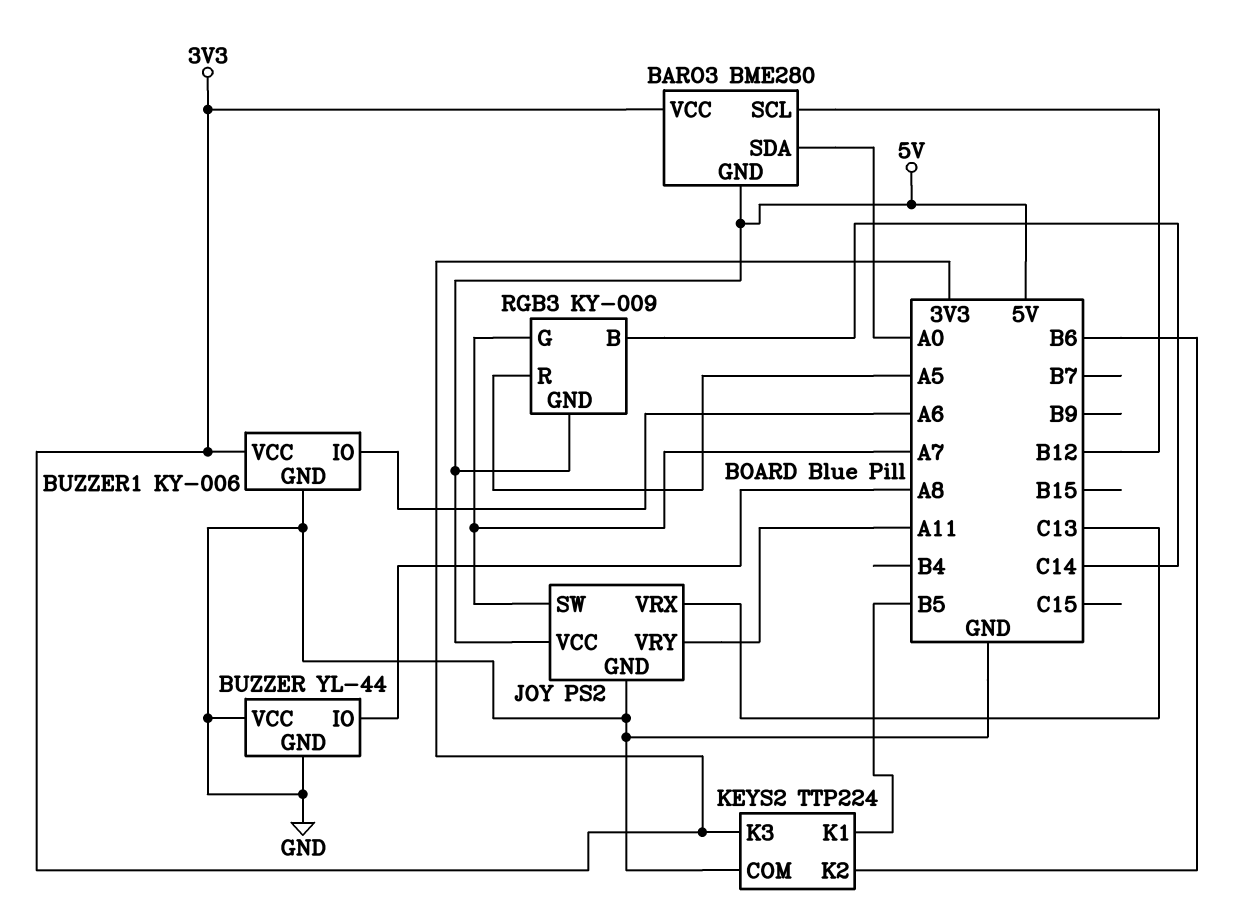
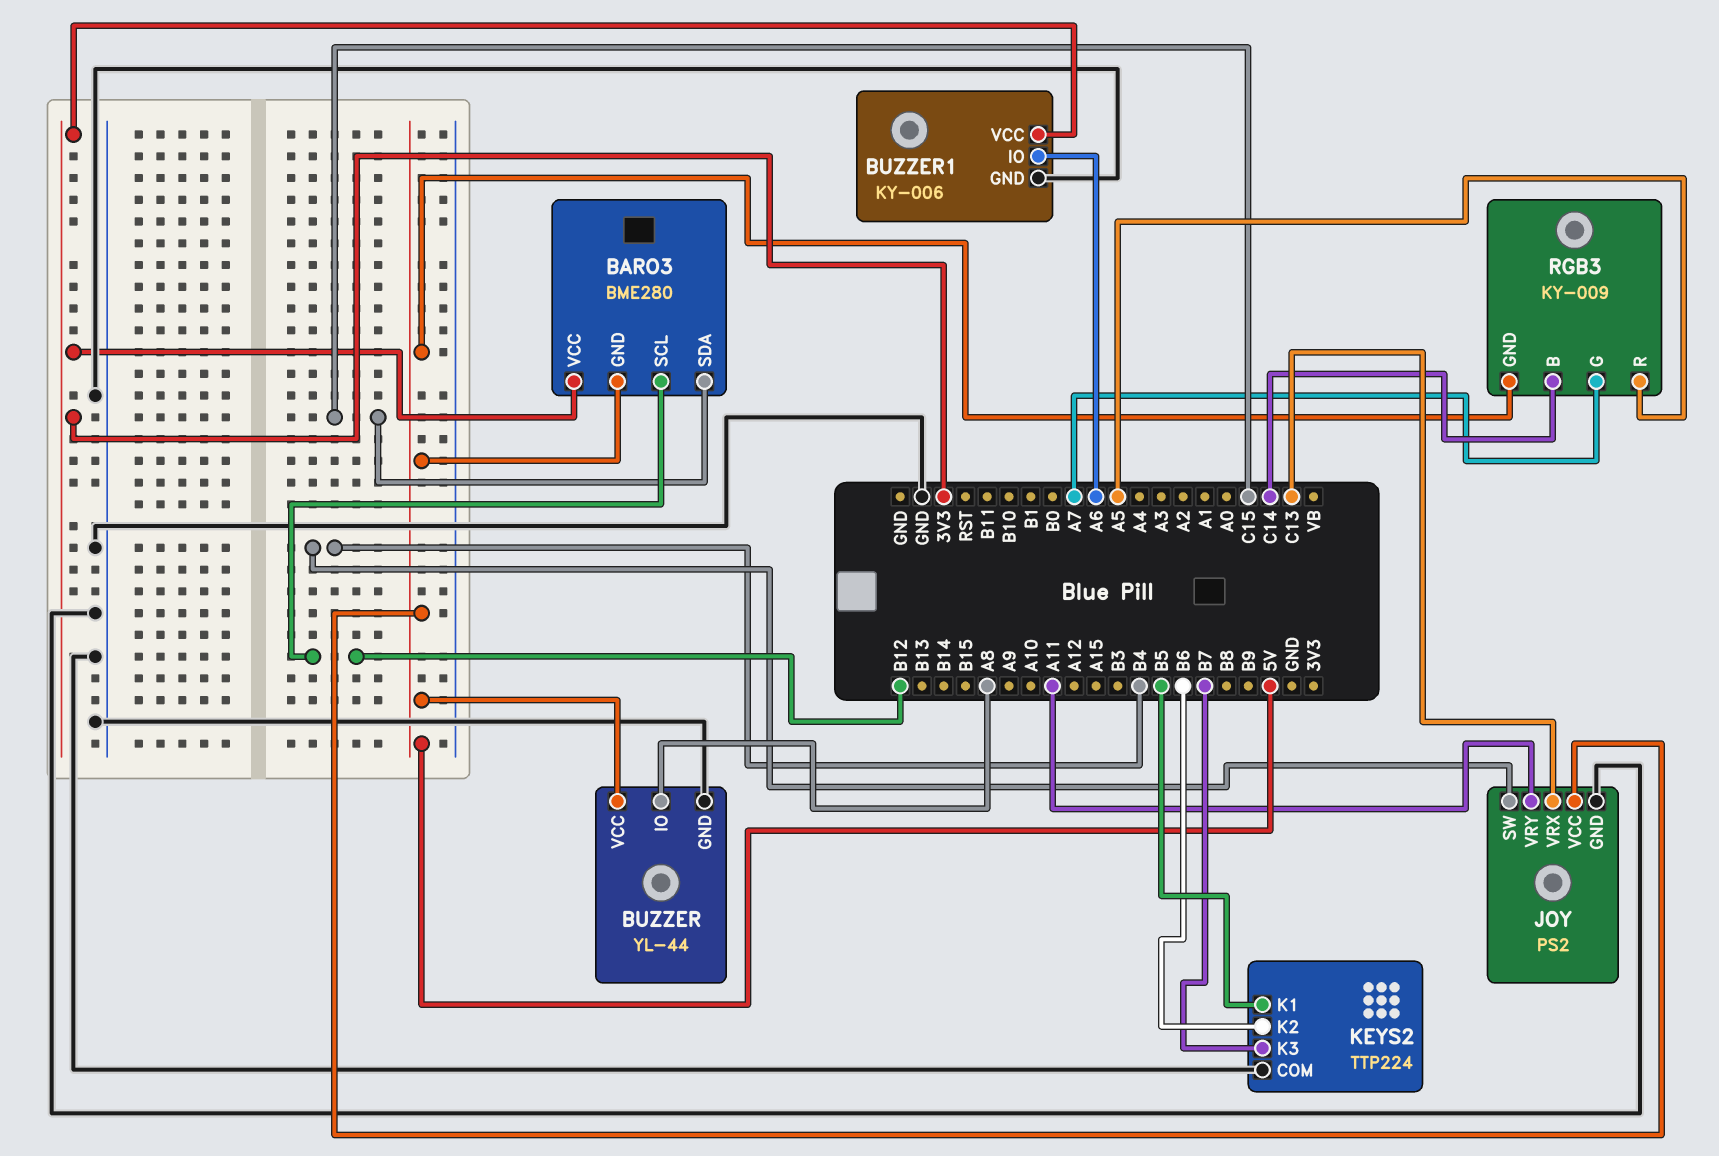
BARO3 pin SDA: A0 -> C15
BUZZER pin VCC: GND -> 5V
JOY pin SW: A7 -> B4
KEYS2 pin K3: 3V3 -> B7

